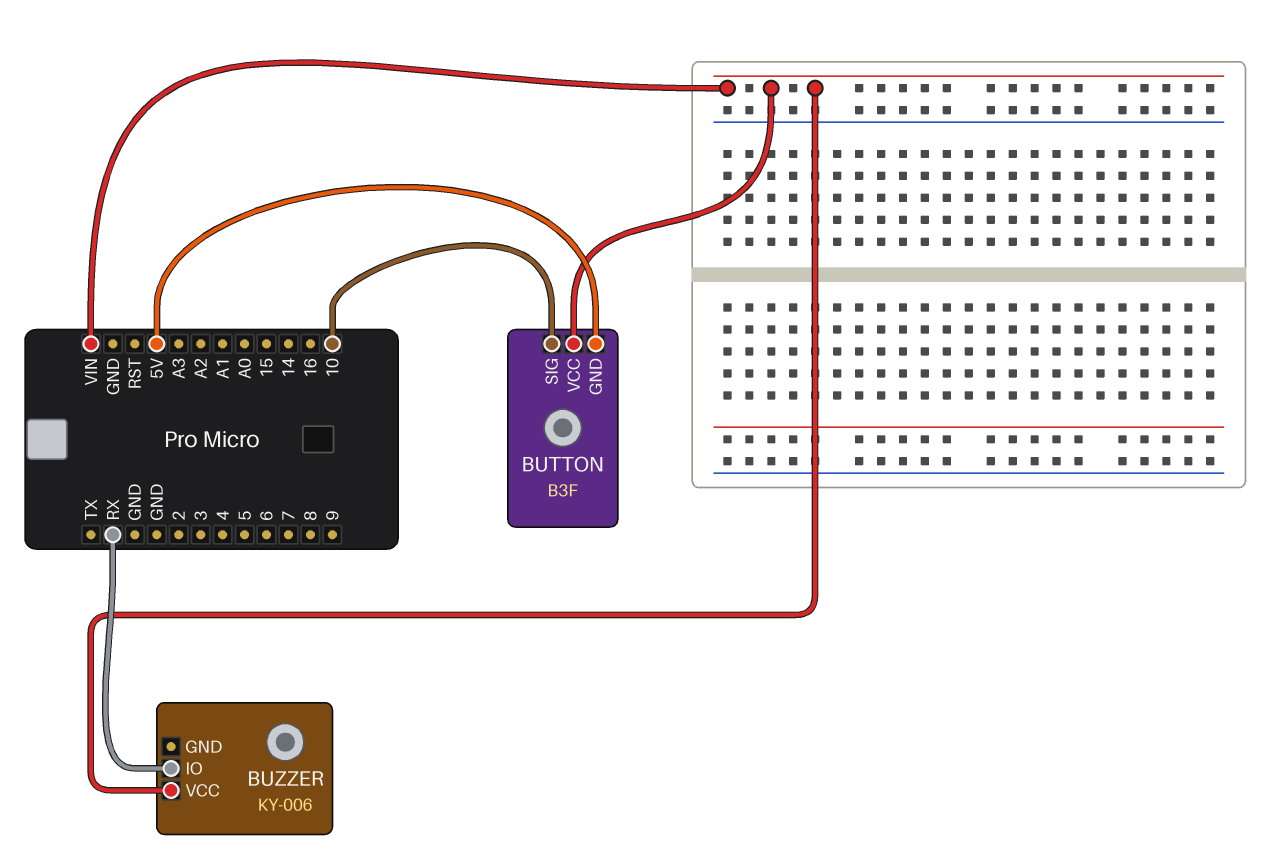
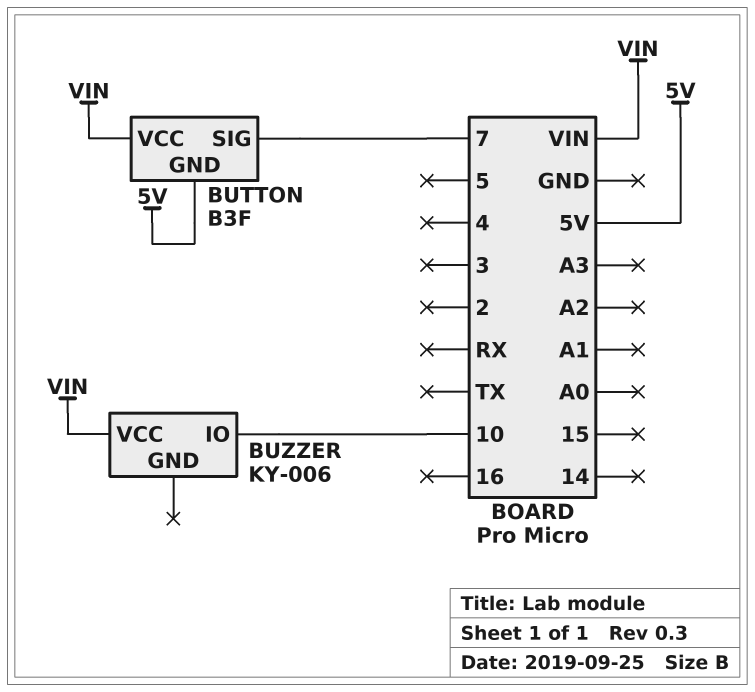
BUTTON pin SIG: 10 -> 7
BUZZER pin IO: RX -> 10

